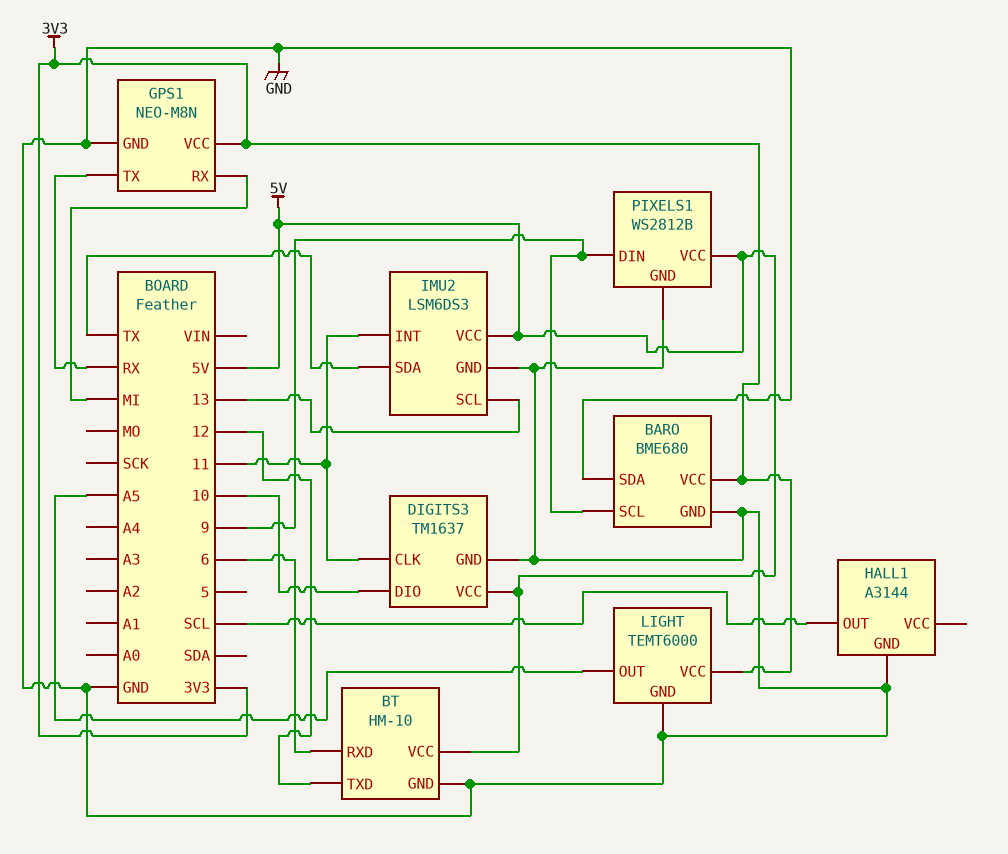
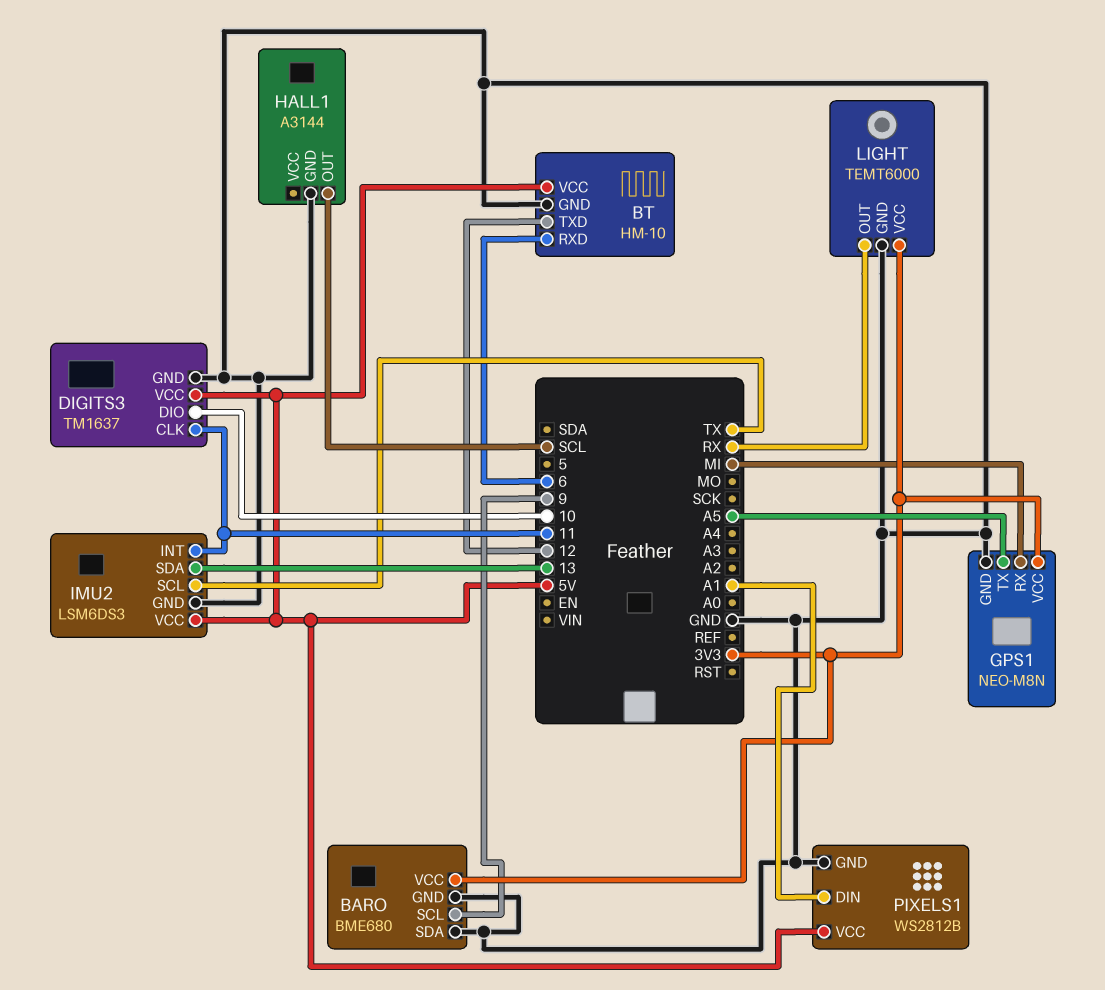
GPS1 pin TX: RX -> A5
IMU2 pin SCL: 13 -> TX
IMU2 pin SDA: TX -> 13
LIGHT pin OUT: A5 -> RX
PIXELS1 pin DIN: 9 -> A1

